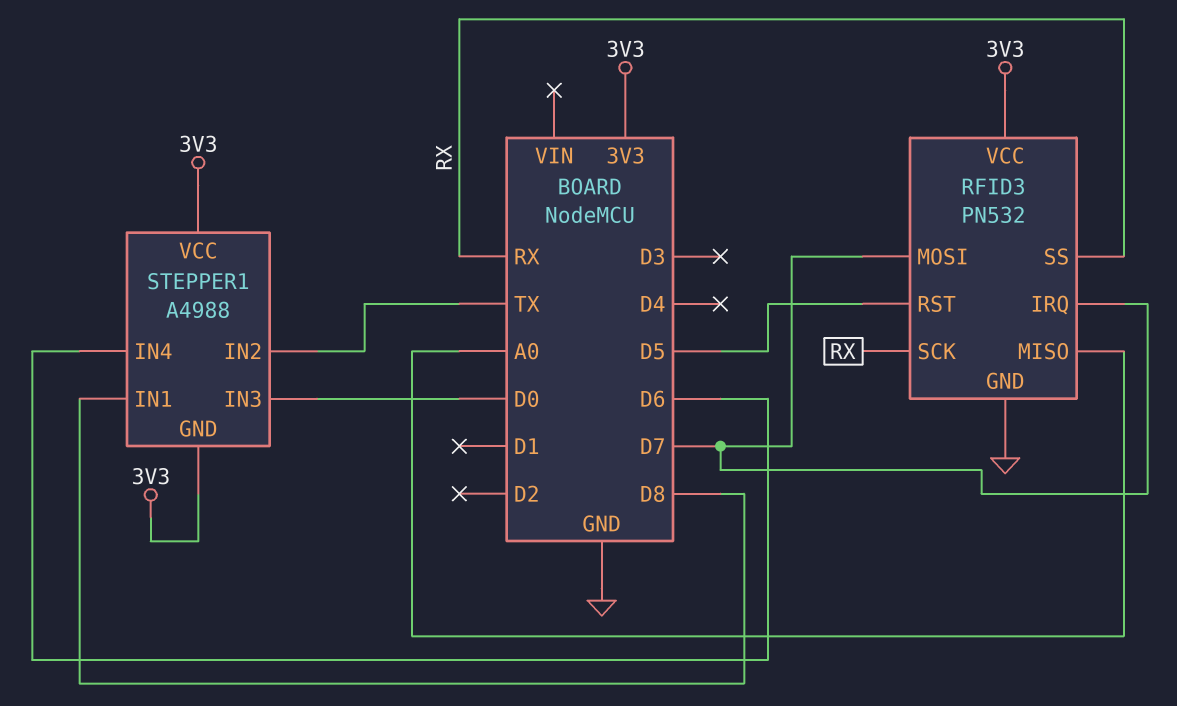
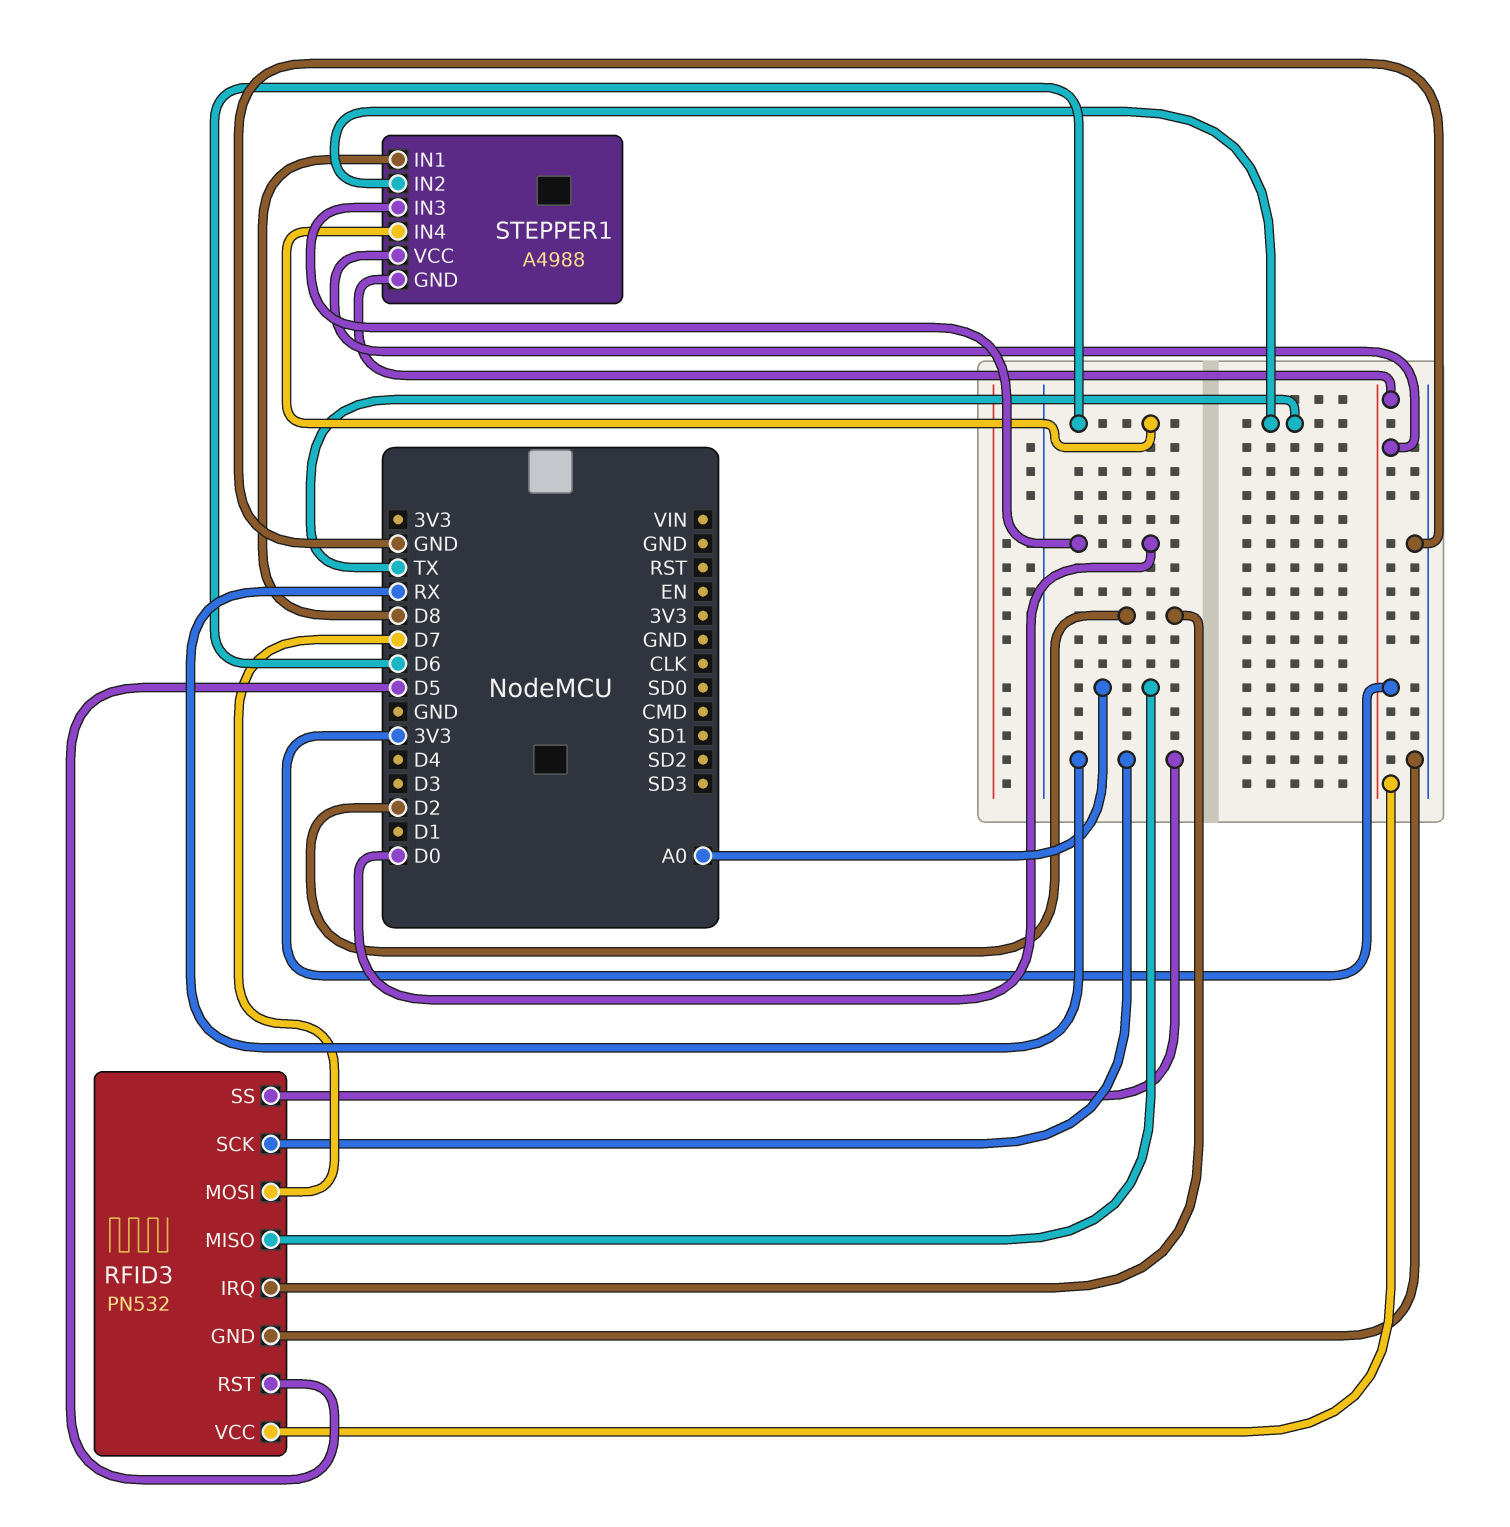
RFID3 pin IRQ: D7 -> D2

